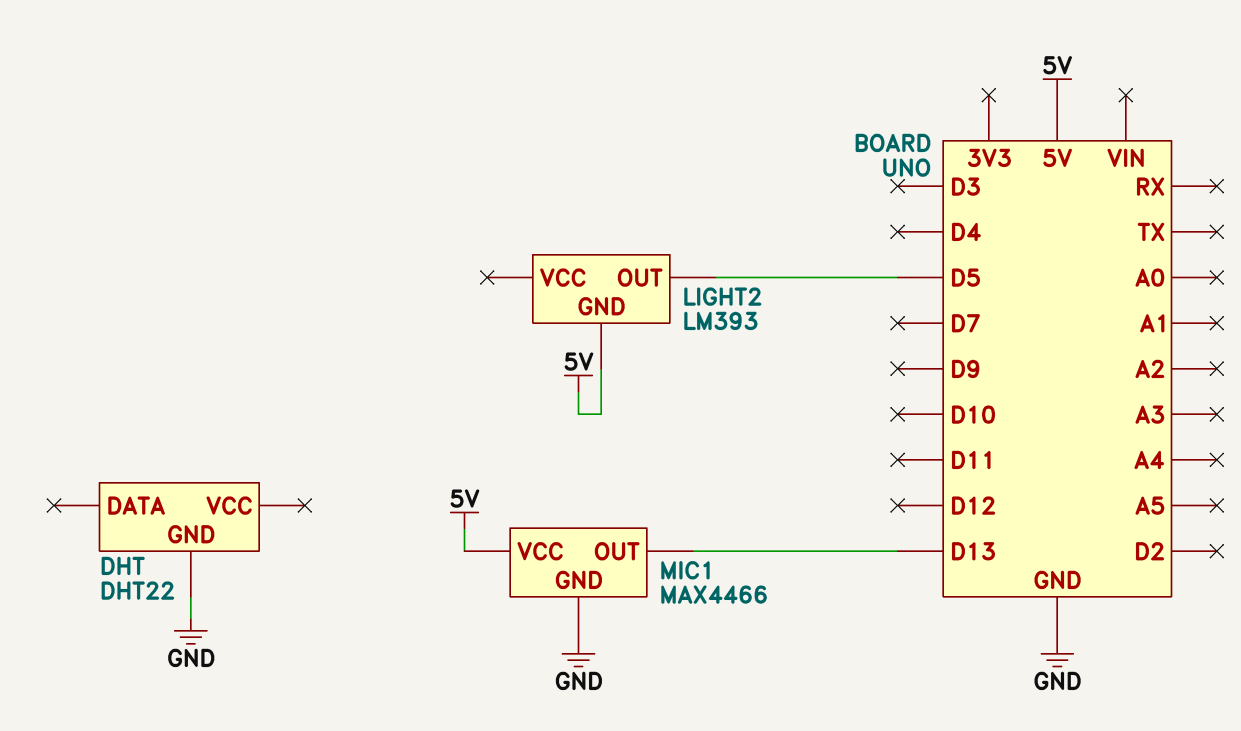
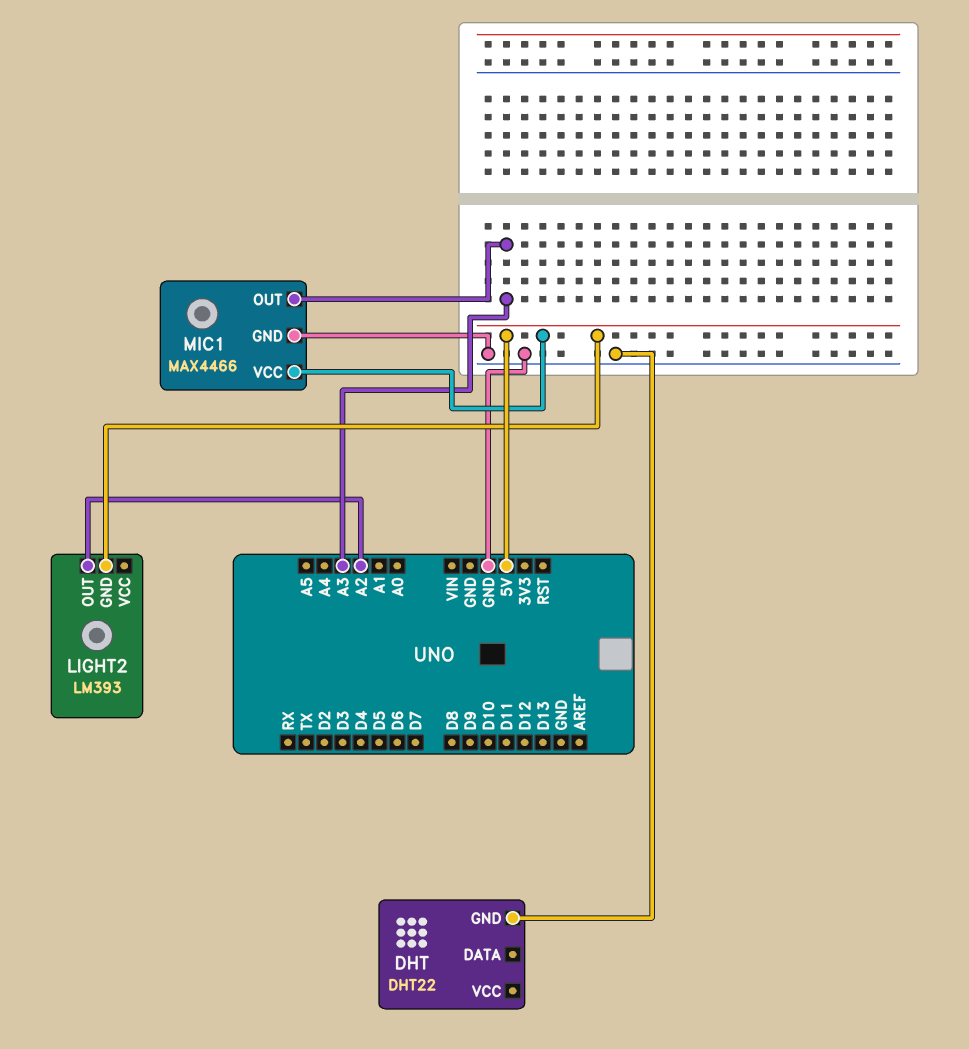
LIGHT2 pin OUT: D5 -> A2
MIC1 pin OUT: D13 -> A3

